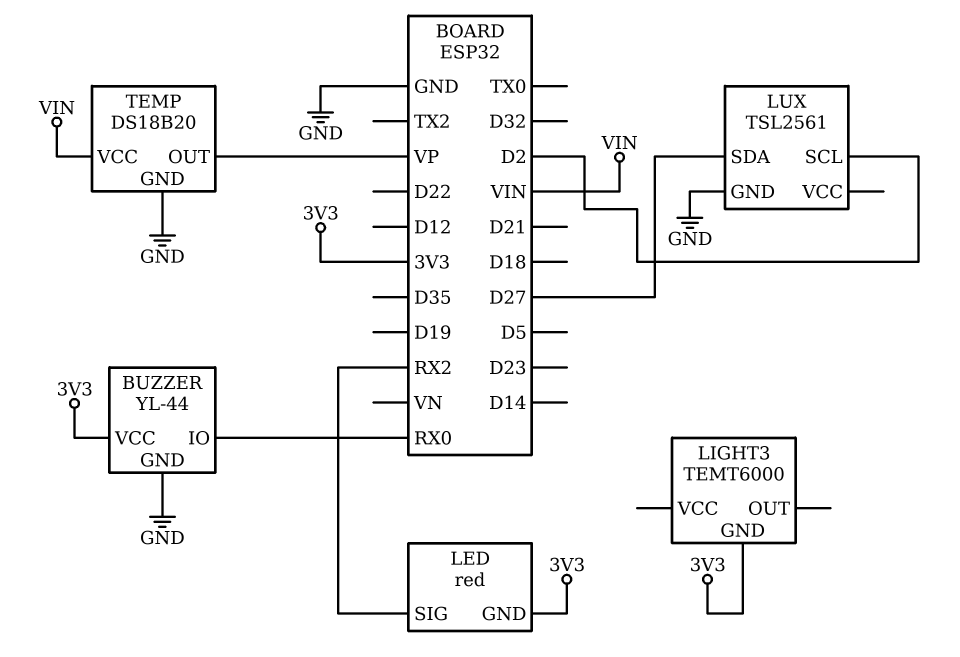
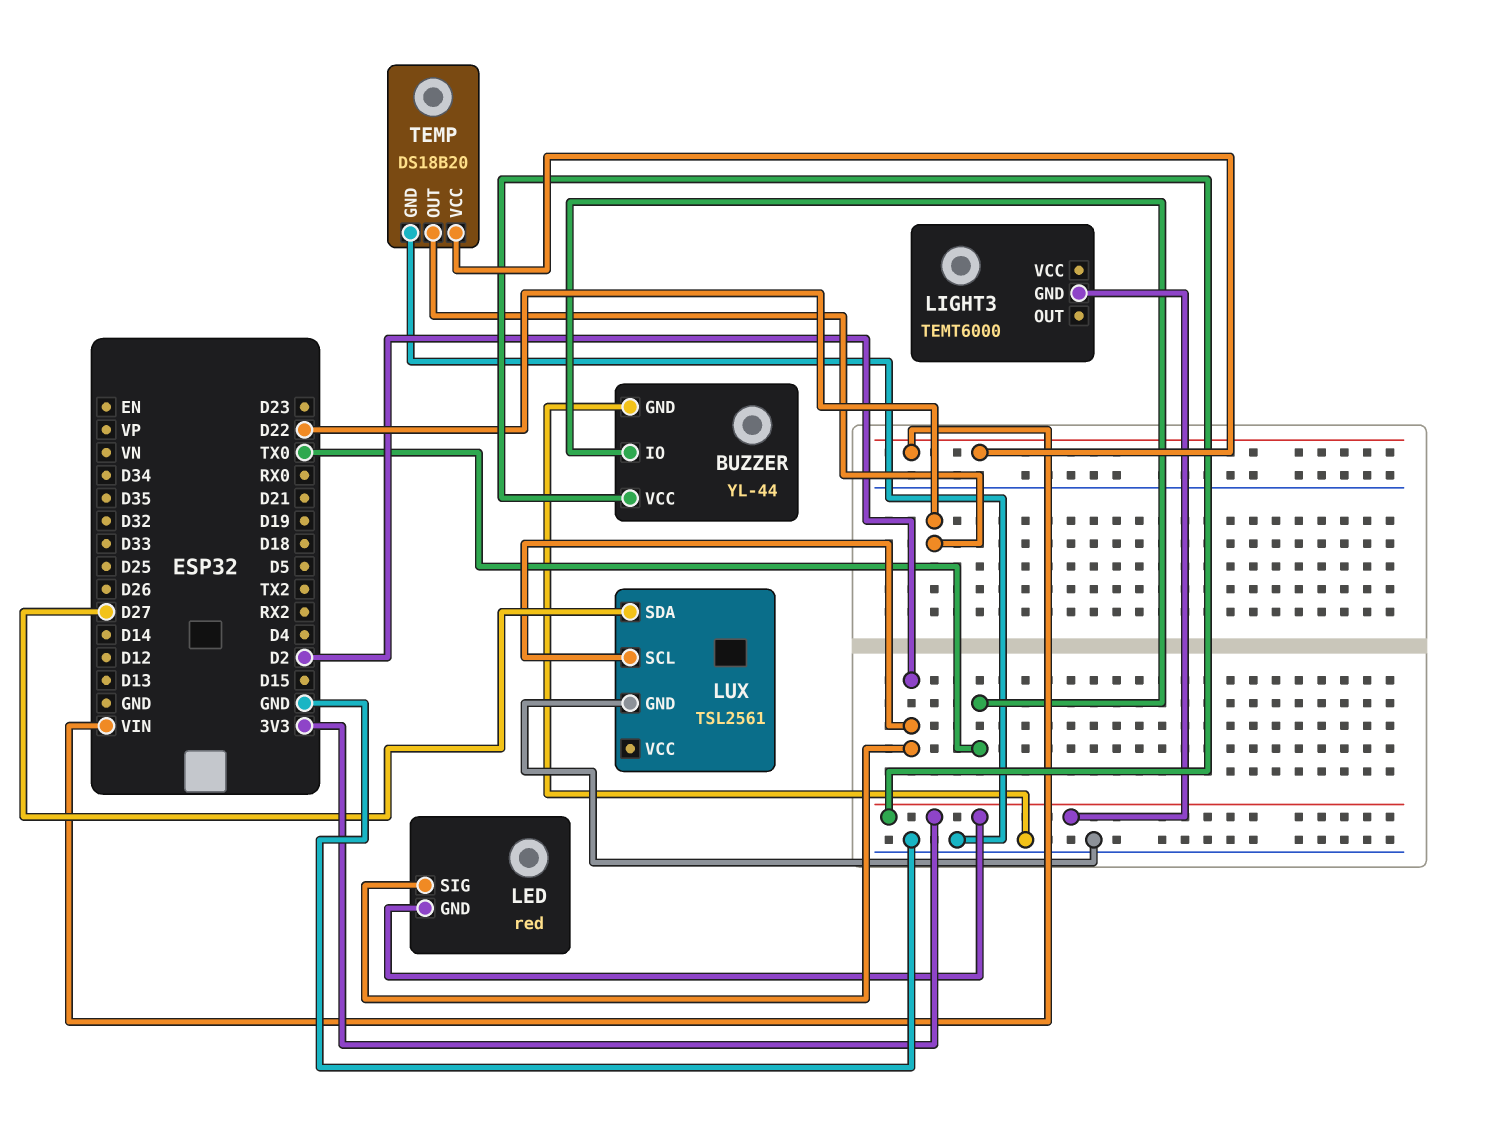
BUZZER pin IO: RX0 -> TX0
LED pin SIG: RX2 -> D2
TEMP pin OUT: VP -> D22

